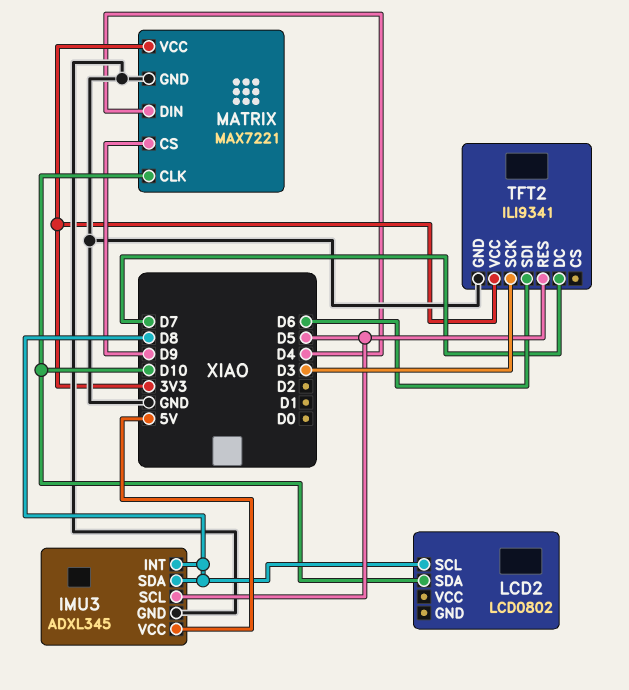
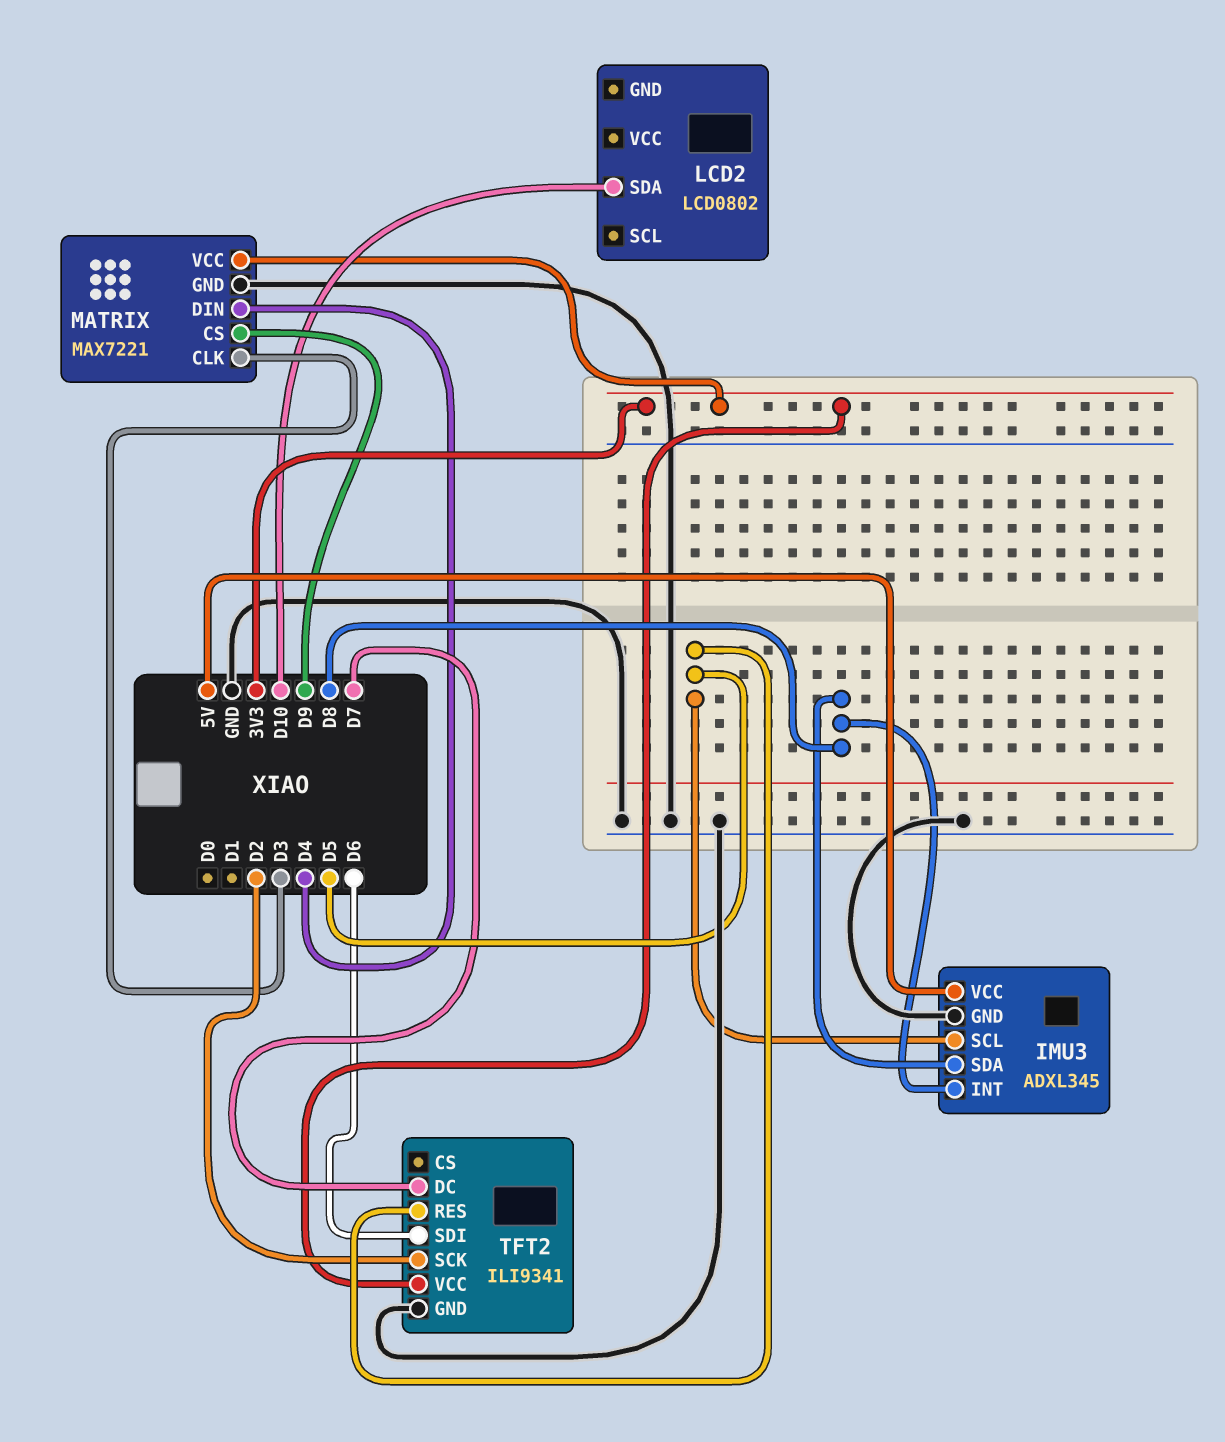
LCD2 pin SCL: D8 -> none
MATRIX pin CLK: D10 -> D3
TFT2 pin SCK: D3 -> D2

